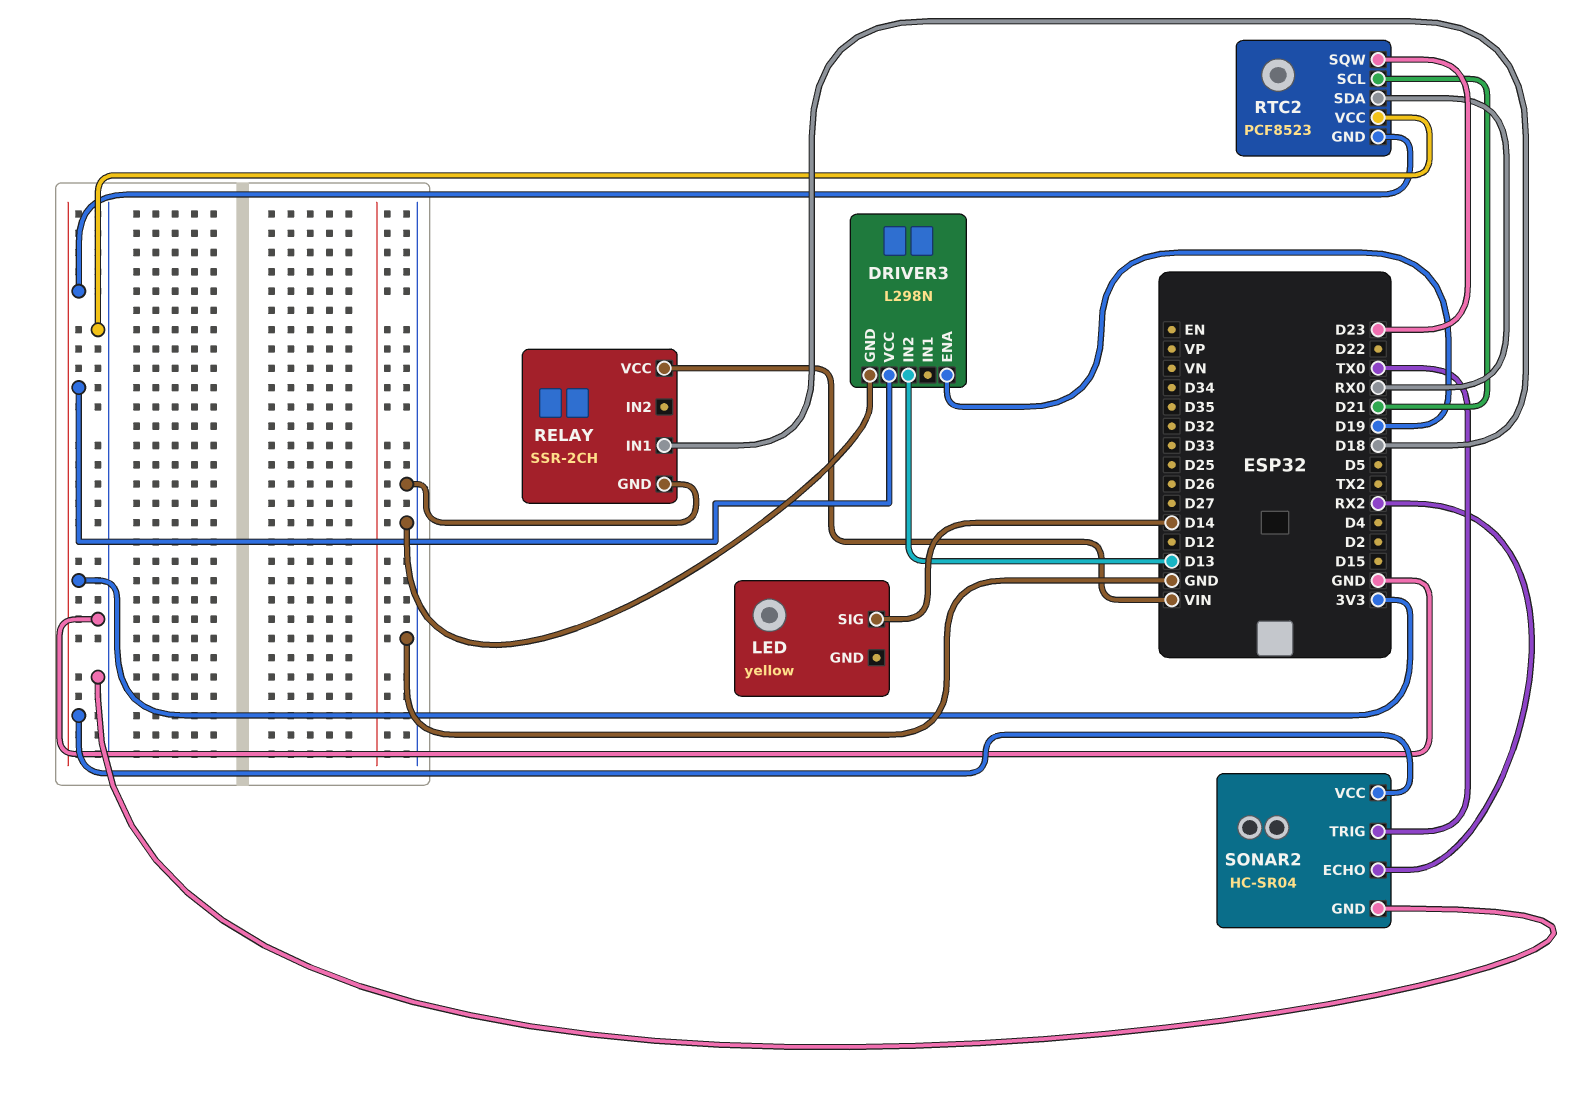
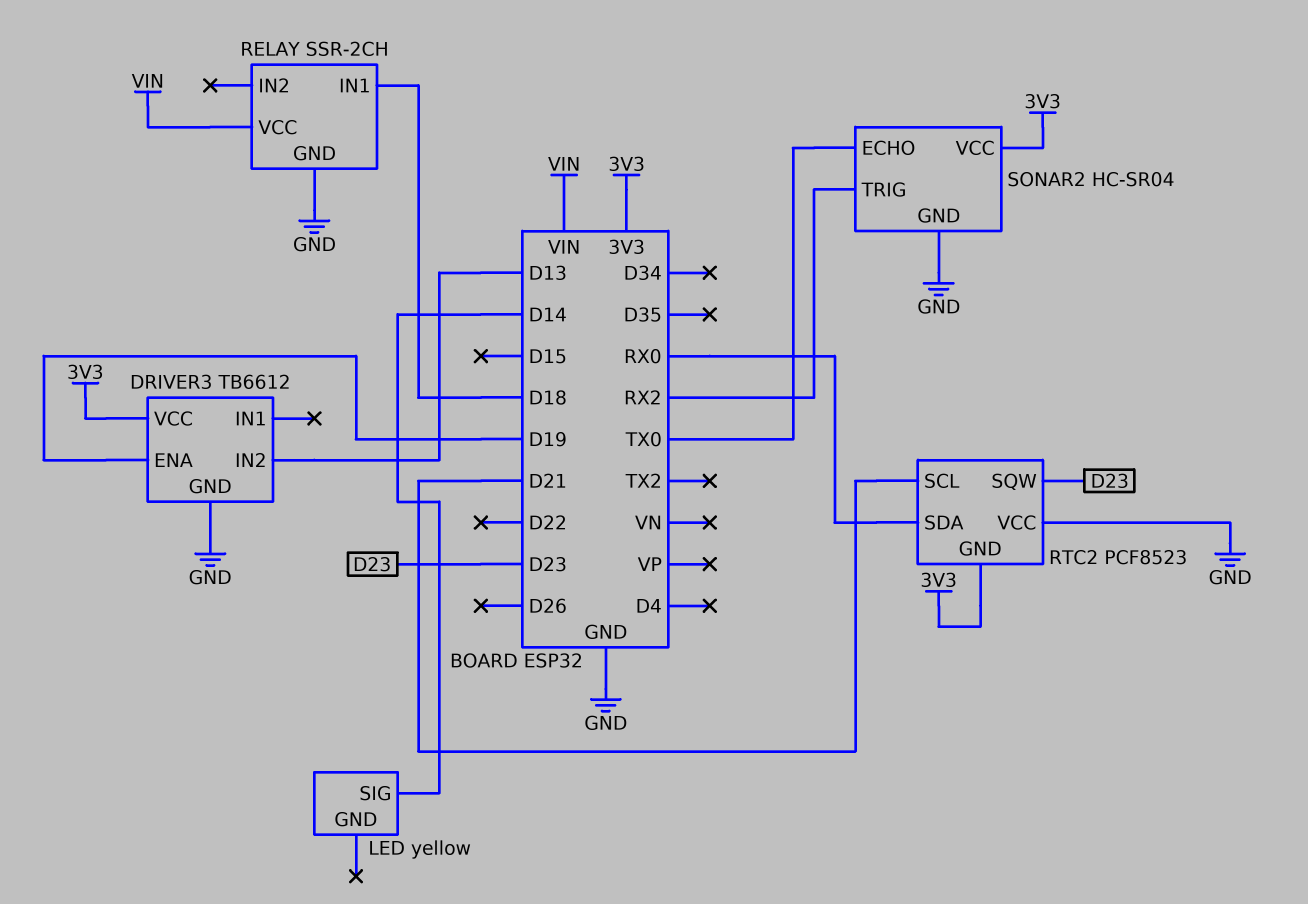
DRIVER3: L298N -> TB6612
SONAR2 pin ECHO: RX2 -> TX0
SONAR2 pin TRIG: TX0 -> RX2

